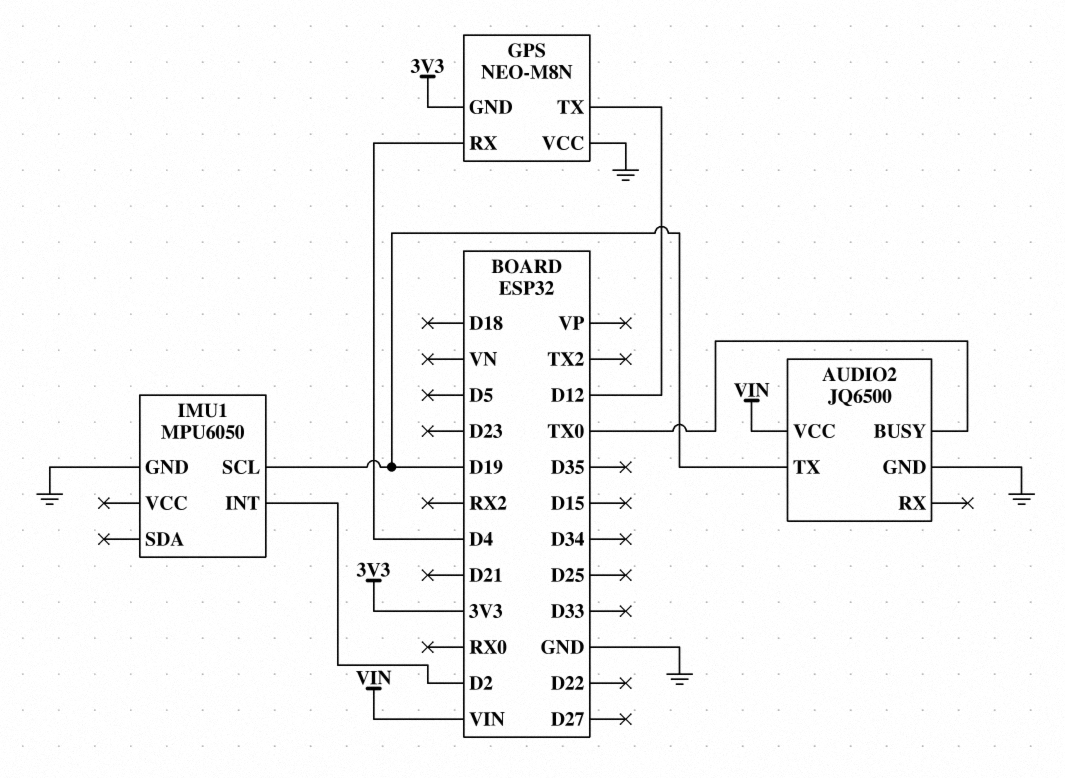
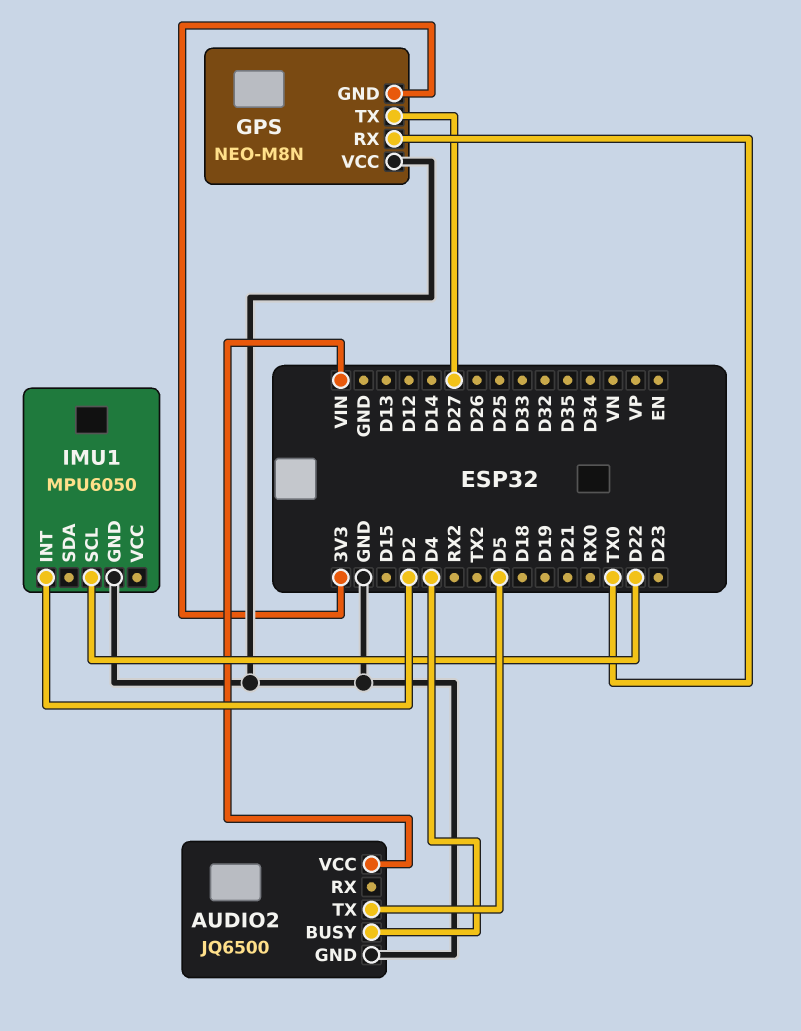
AUDIO2 pin BUSY: TX0 -> D4
AUDIO2 pin TX: D19 -> D5
GPS pin RX: D4 -> TX0
GPS pin TX: D12 -> D27
IMU1 pin SCL: D19 -> D22

